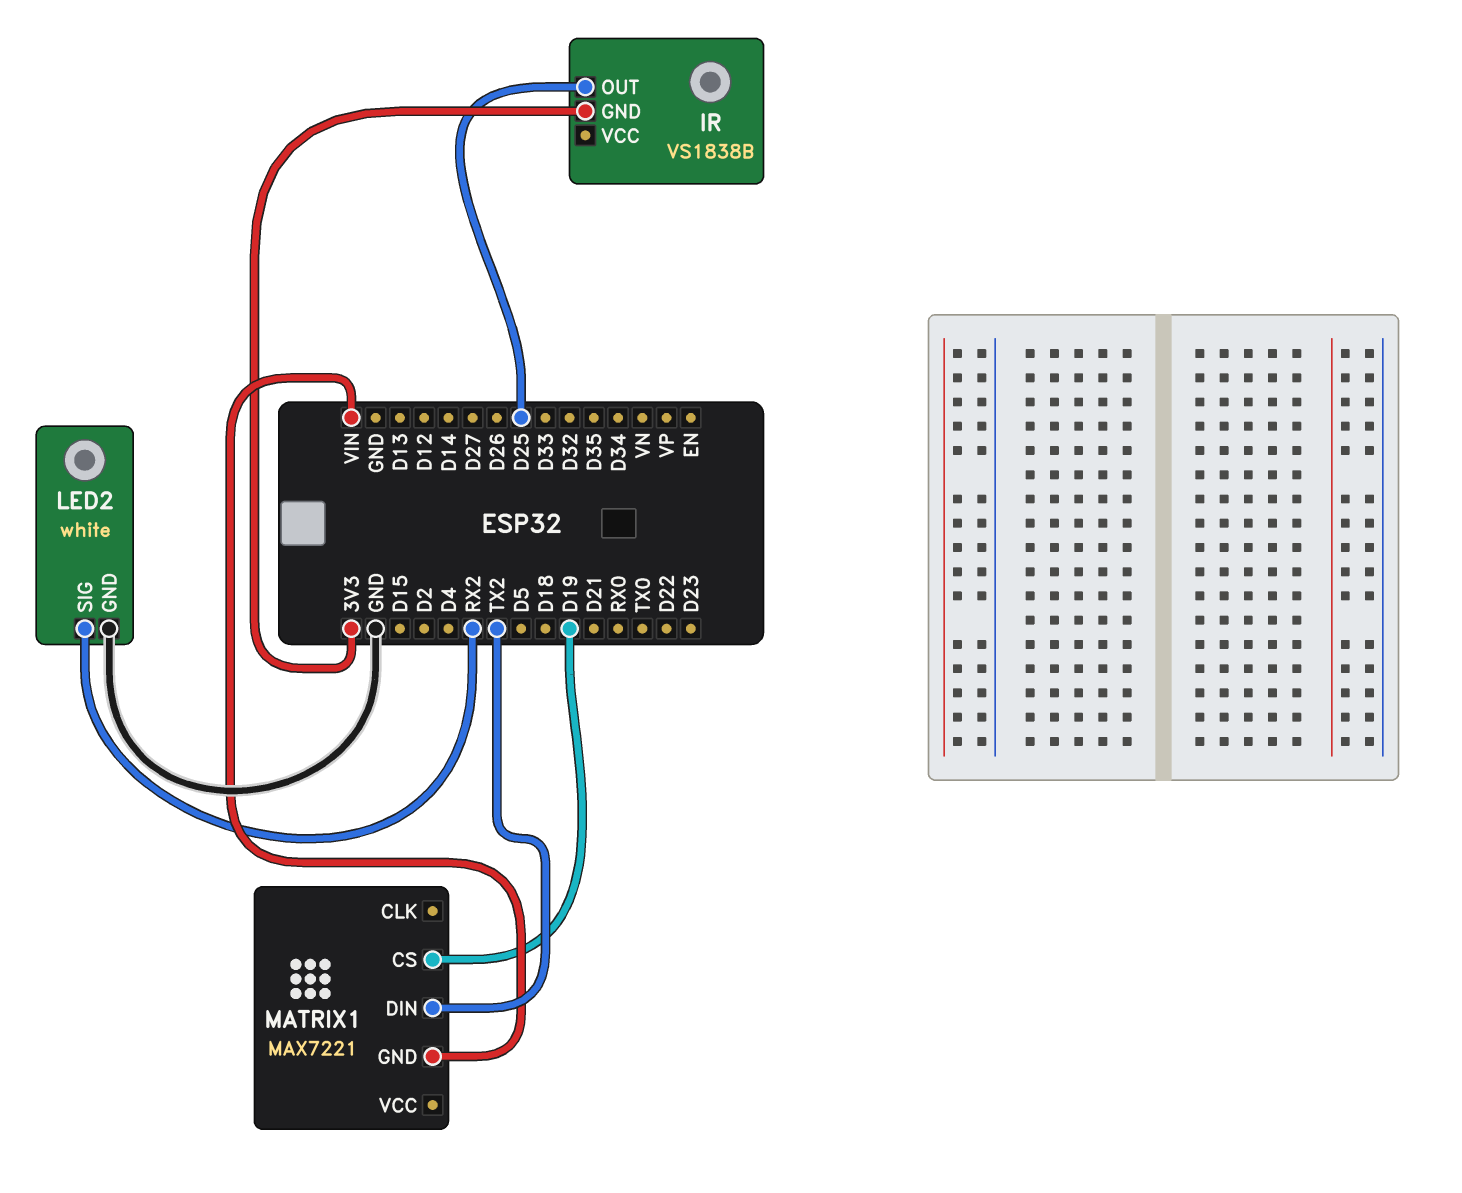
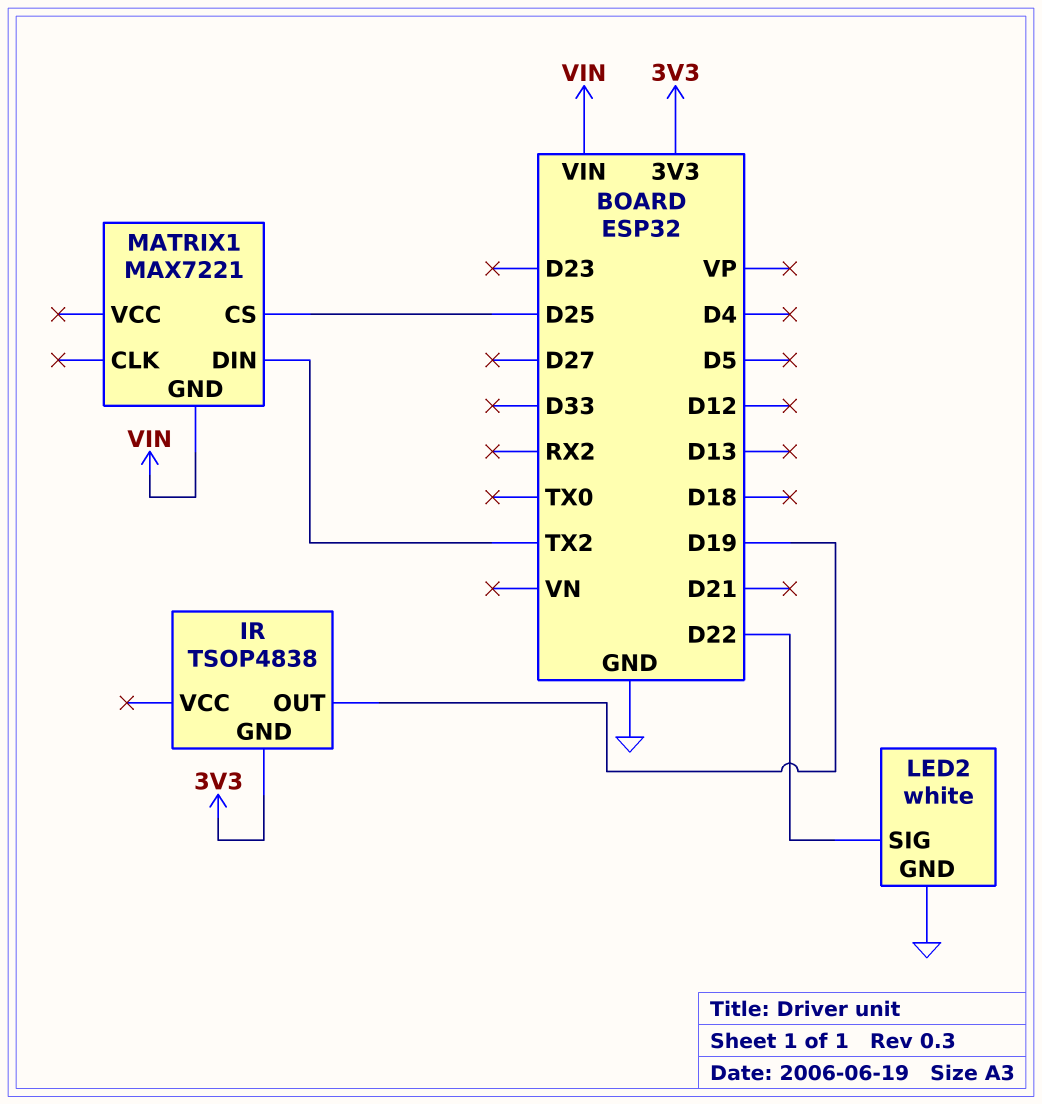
IR: VS1838B -> TSOP4838
IR pin OUT: D25 -> D19
LED2 pin SIG: RX2 -> D22
MATRIX1 pin CS: D19 -> D25

